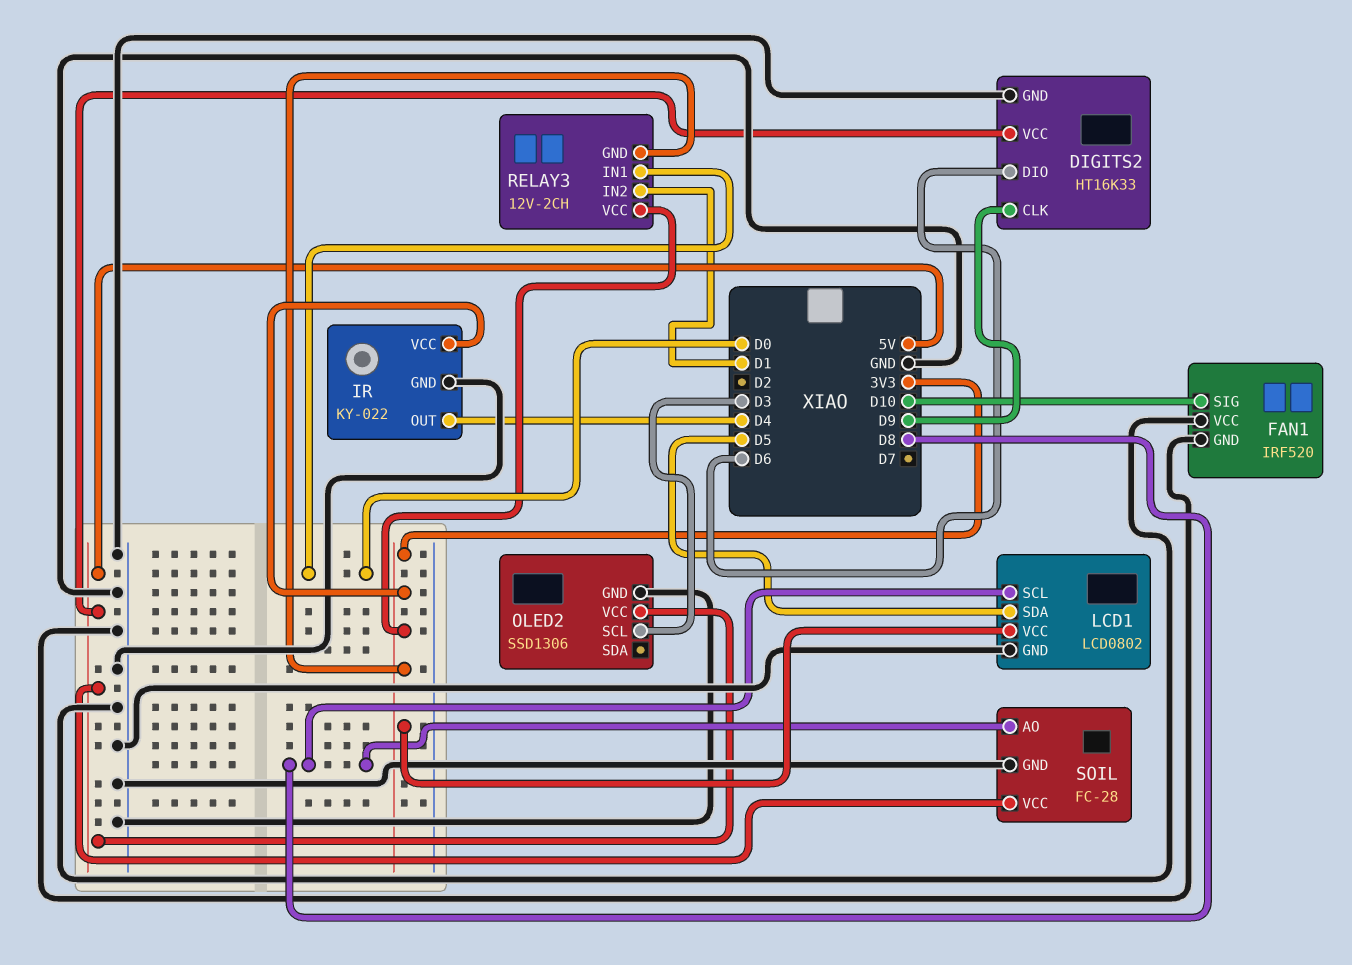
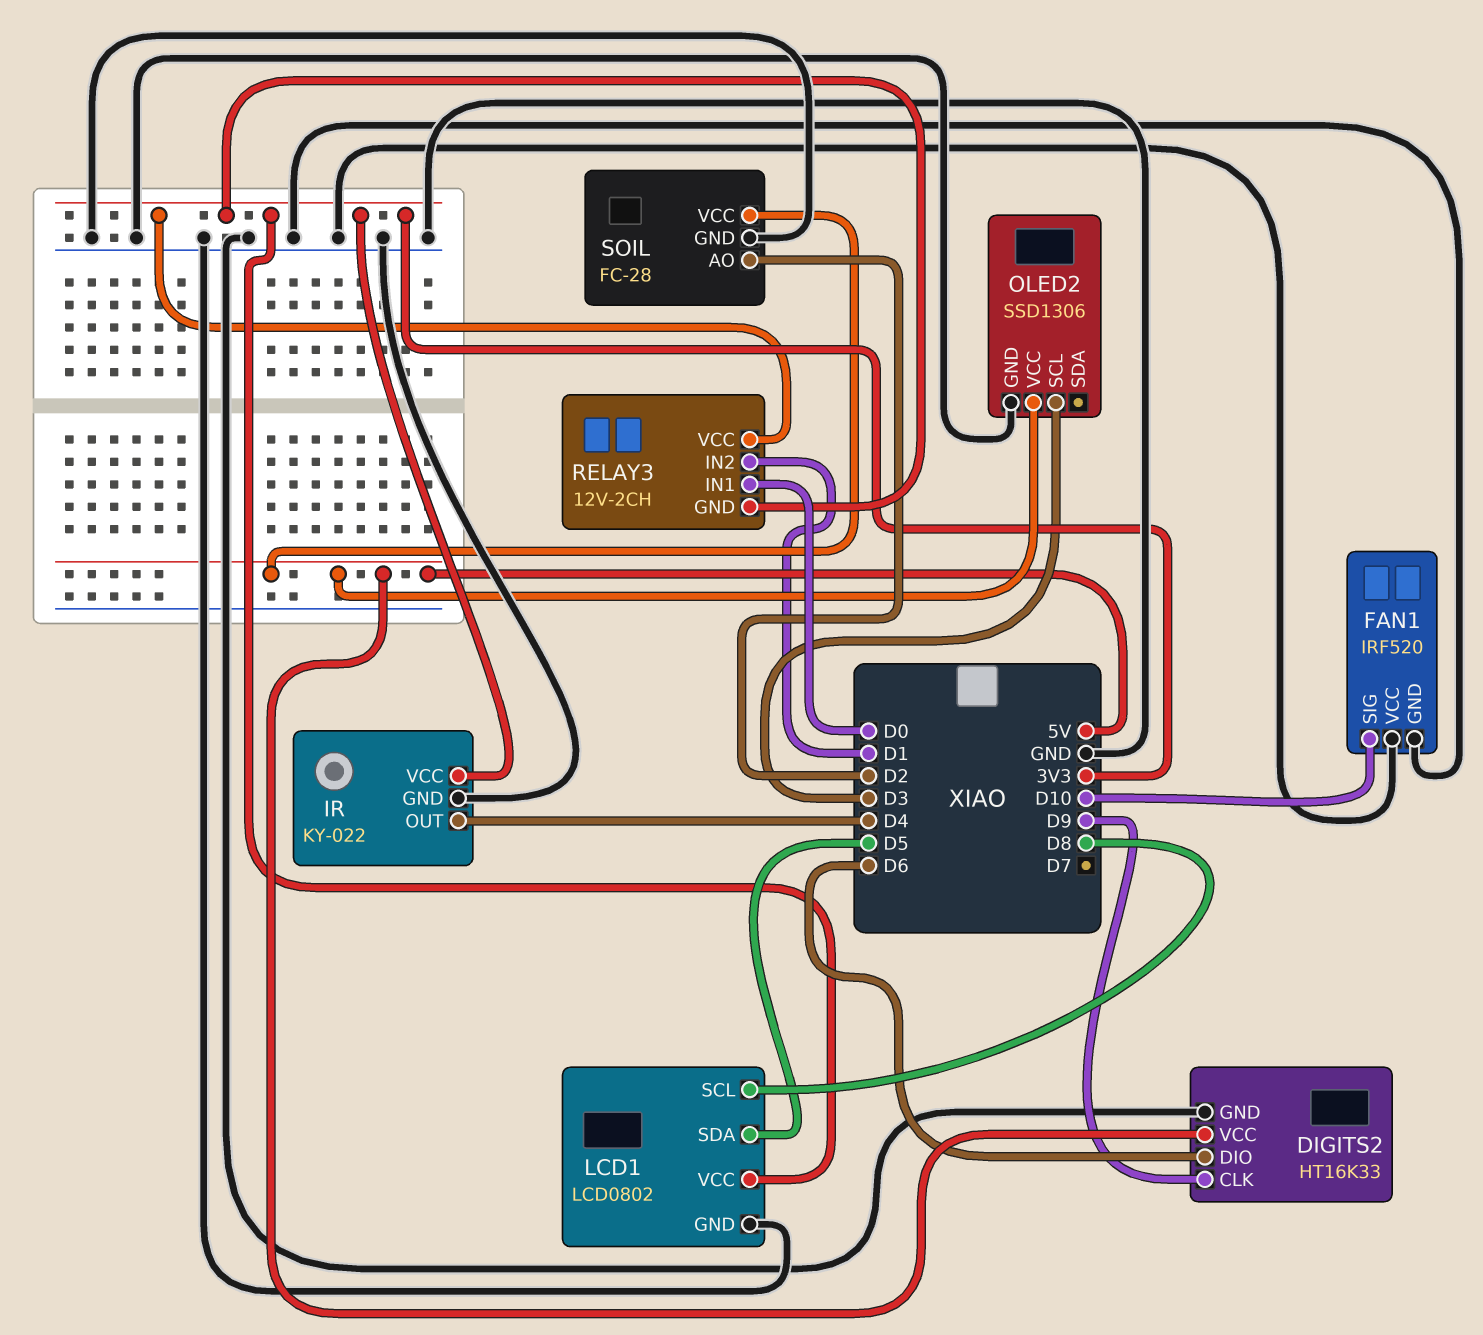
SOIL pin AO: D8 -> D2

